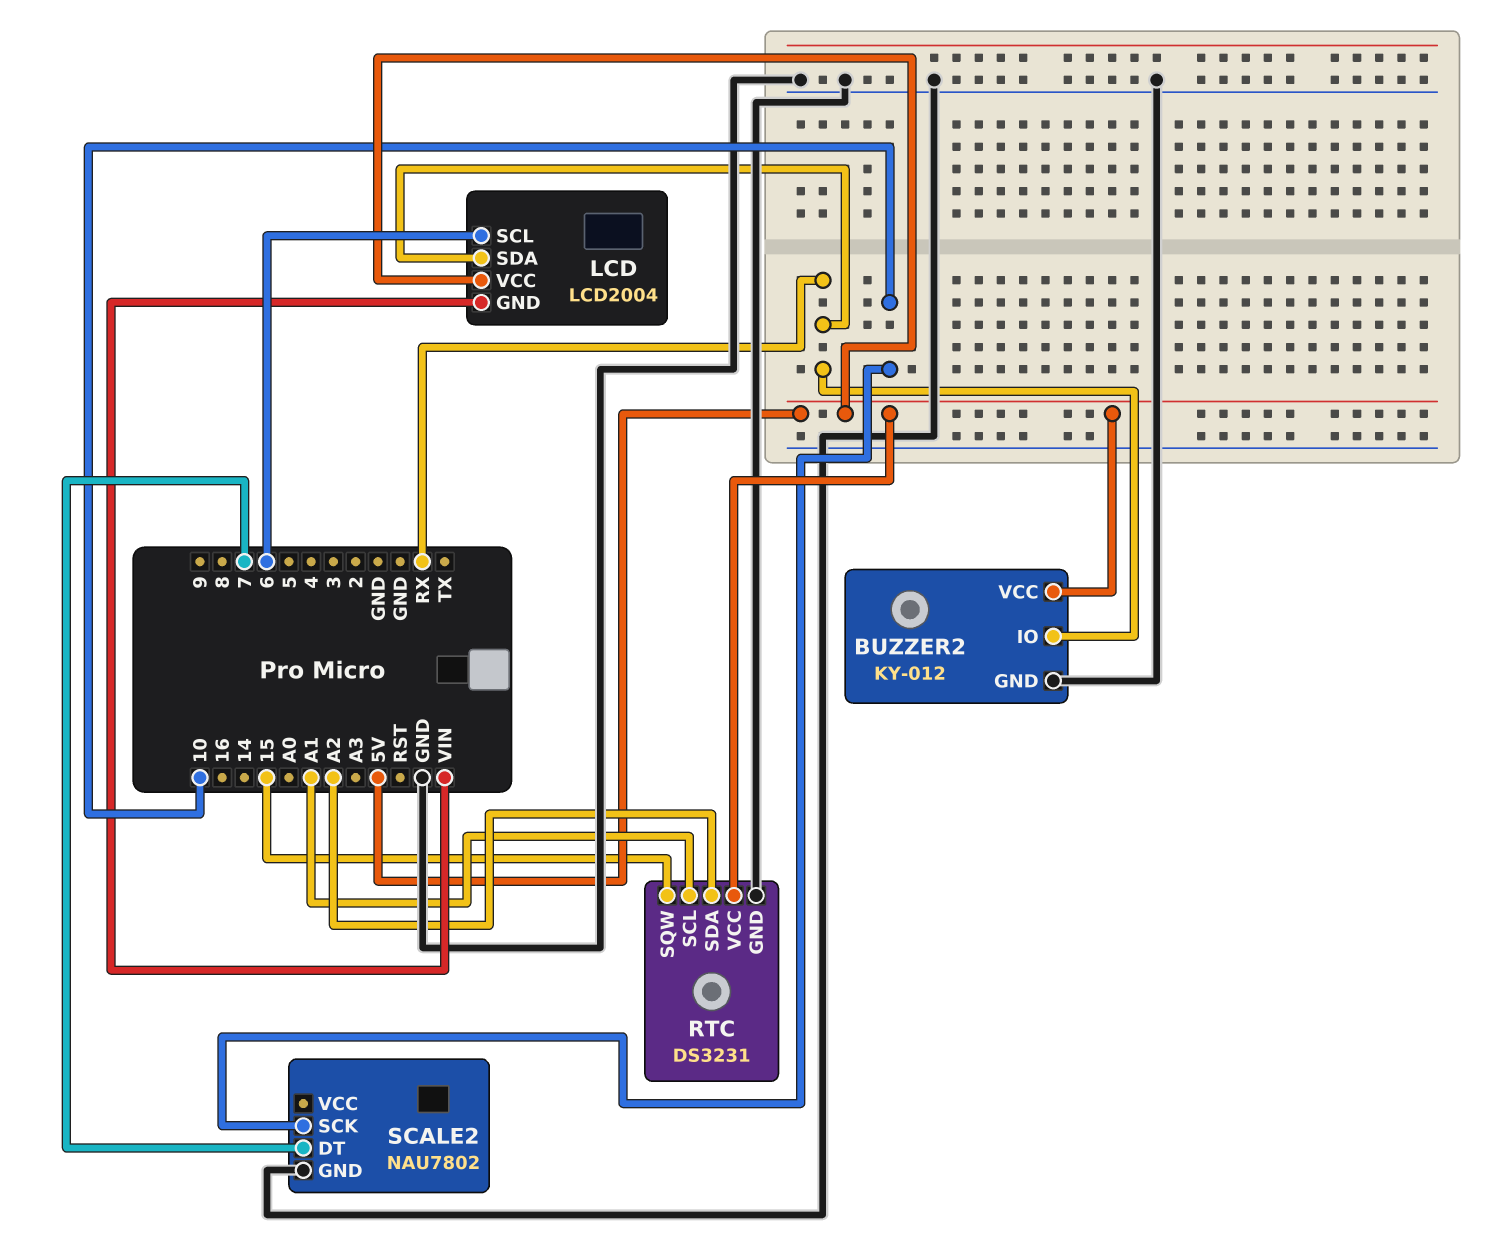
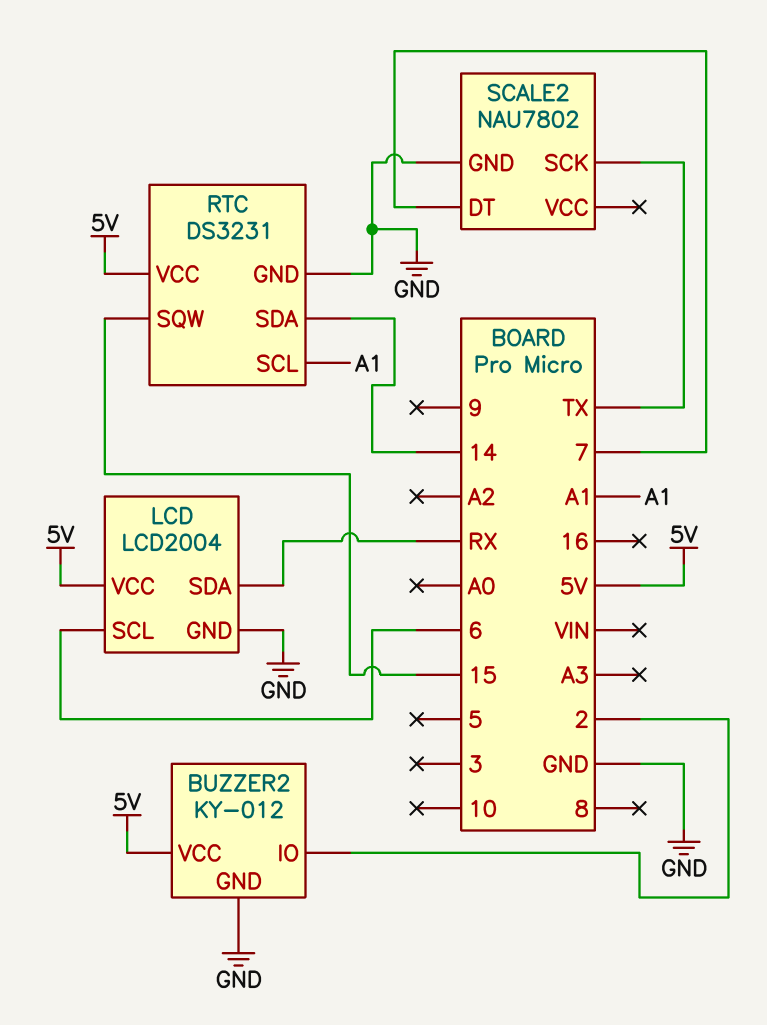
BUZZER2 pin IO: RX -> 2
LCD pin GND: VIN -> GND
RTC pin SDA: A2 -> 14
SCALE2 pin SCK: 10 -> TX

